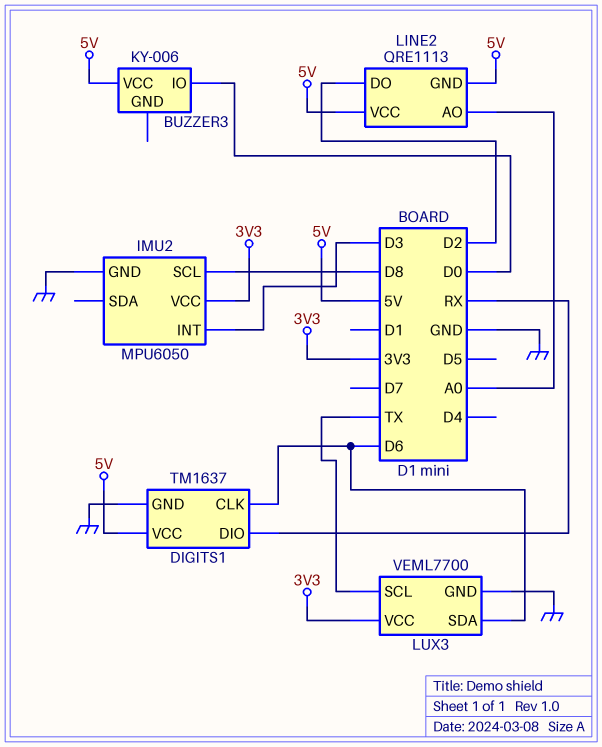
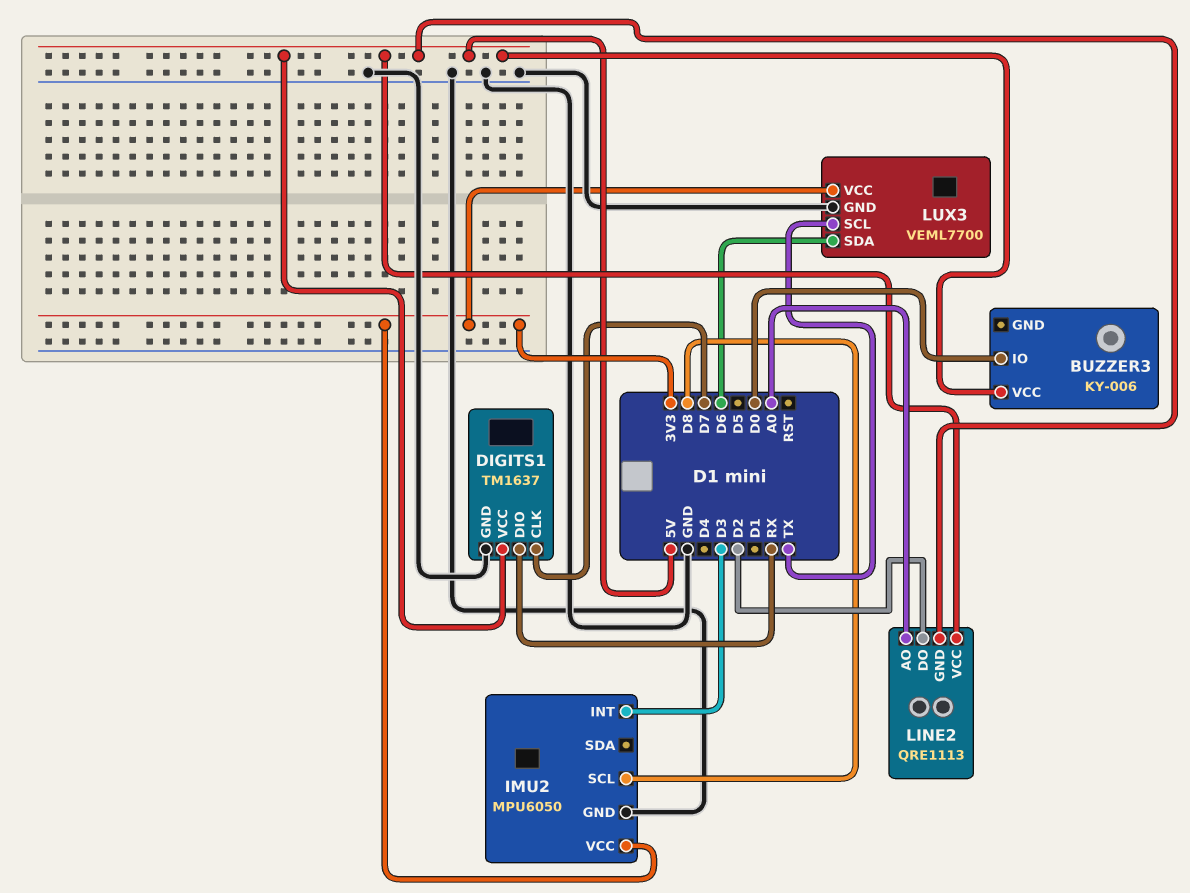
DIGITS1 pin CLK: D6 -> D7

